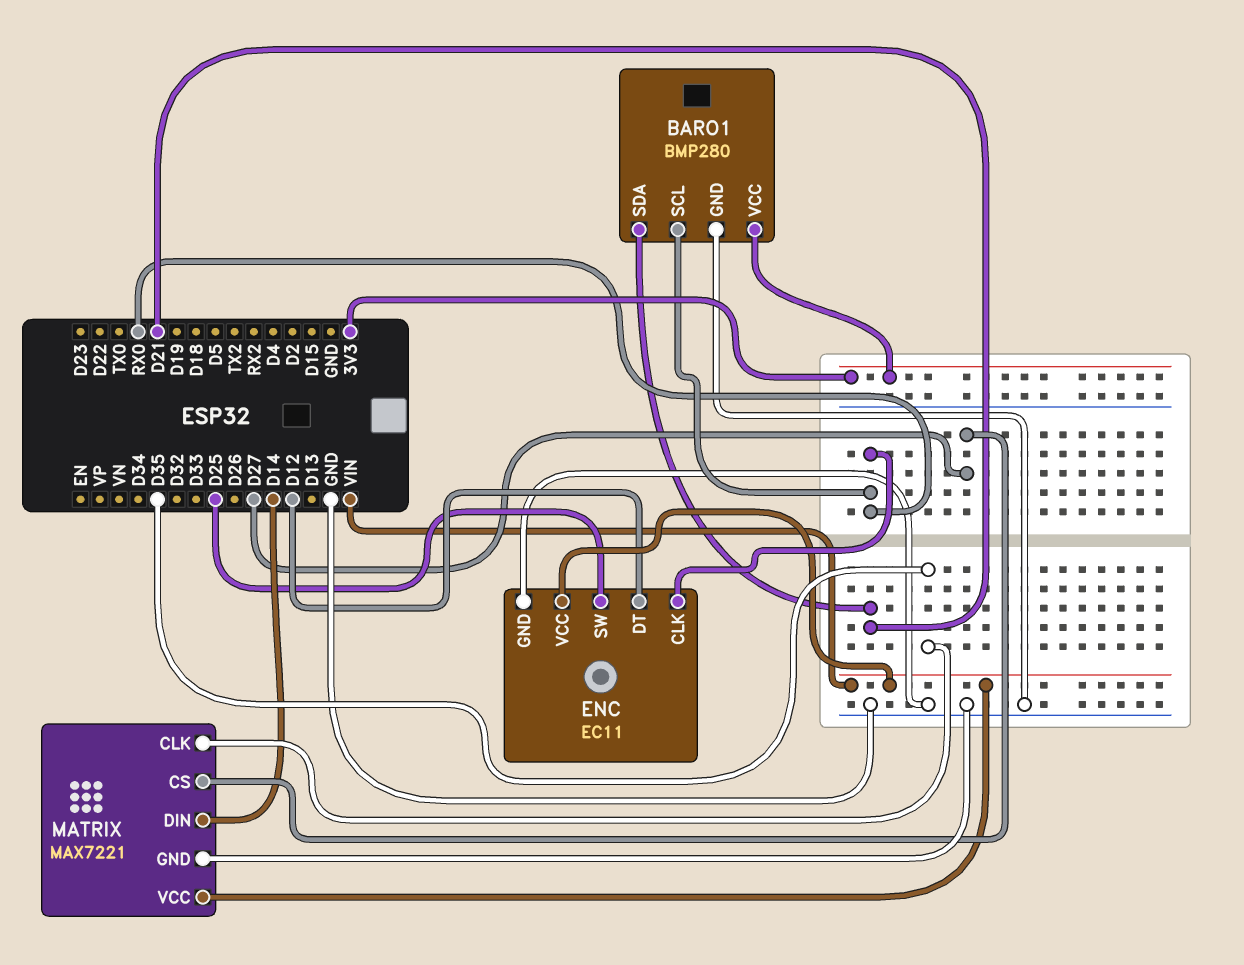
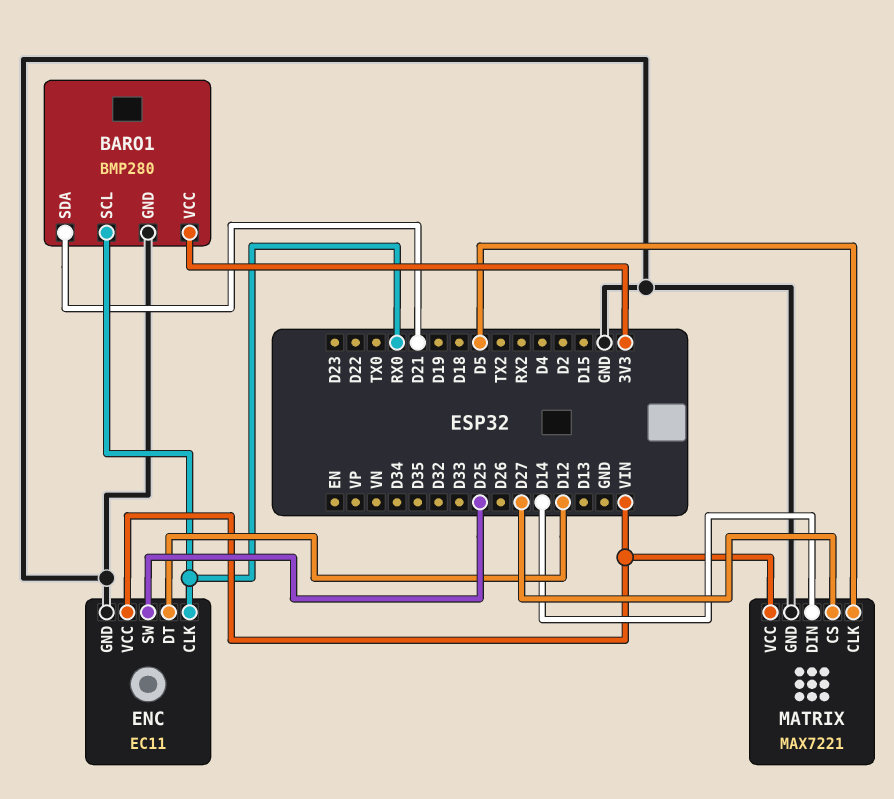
MATRIX pin CLK: D35 -> D5

